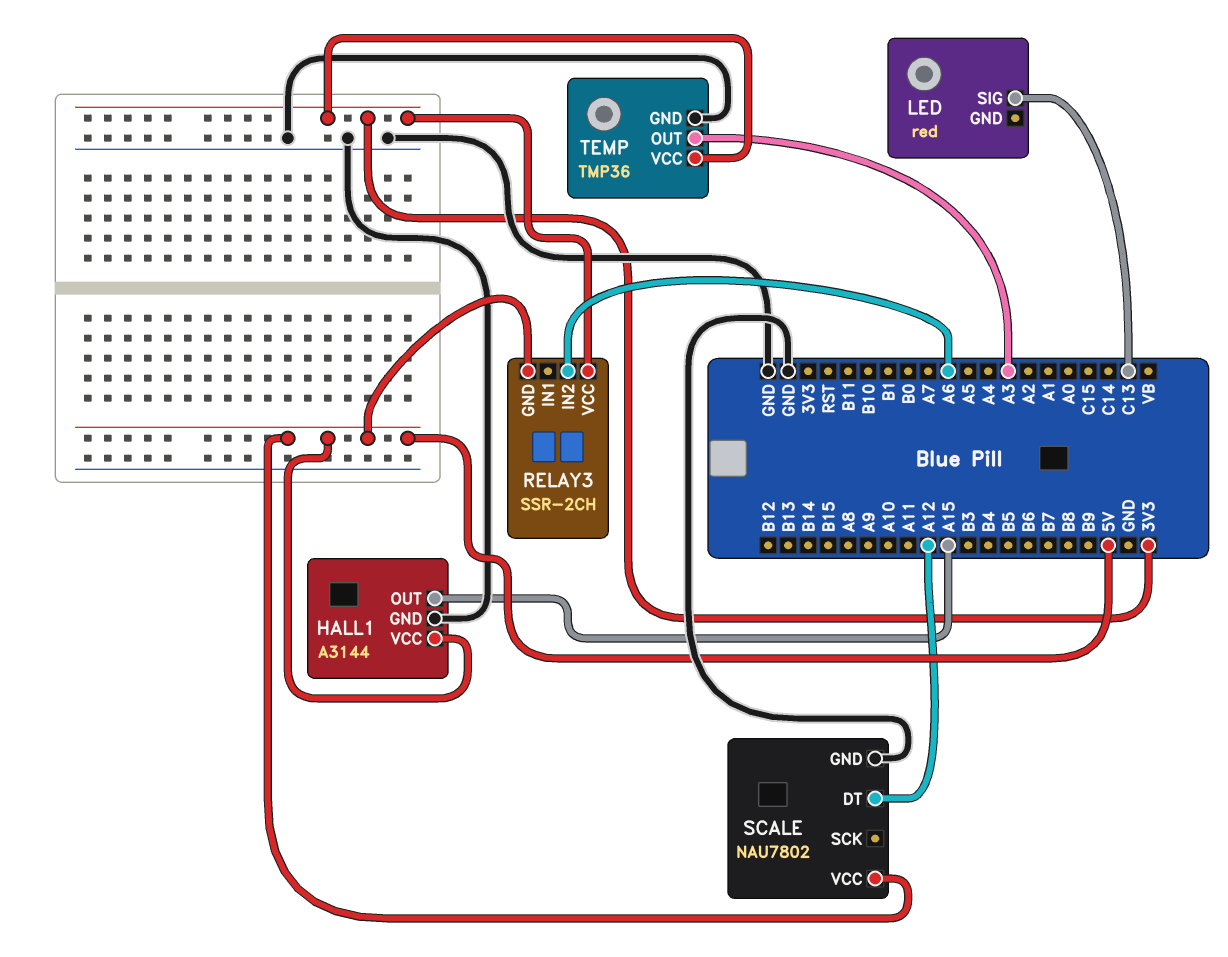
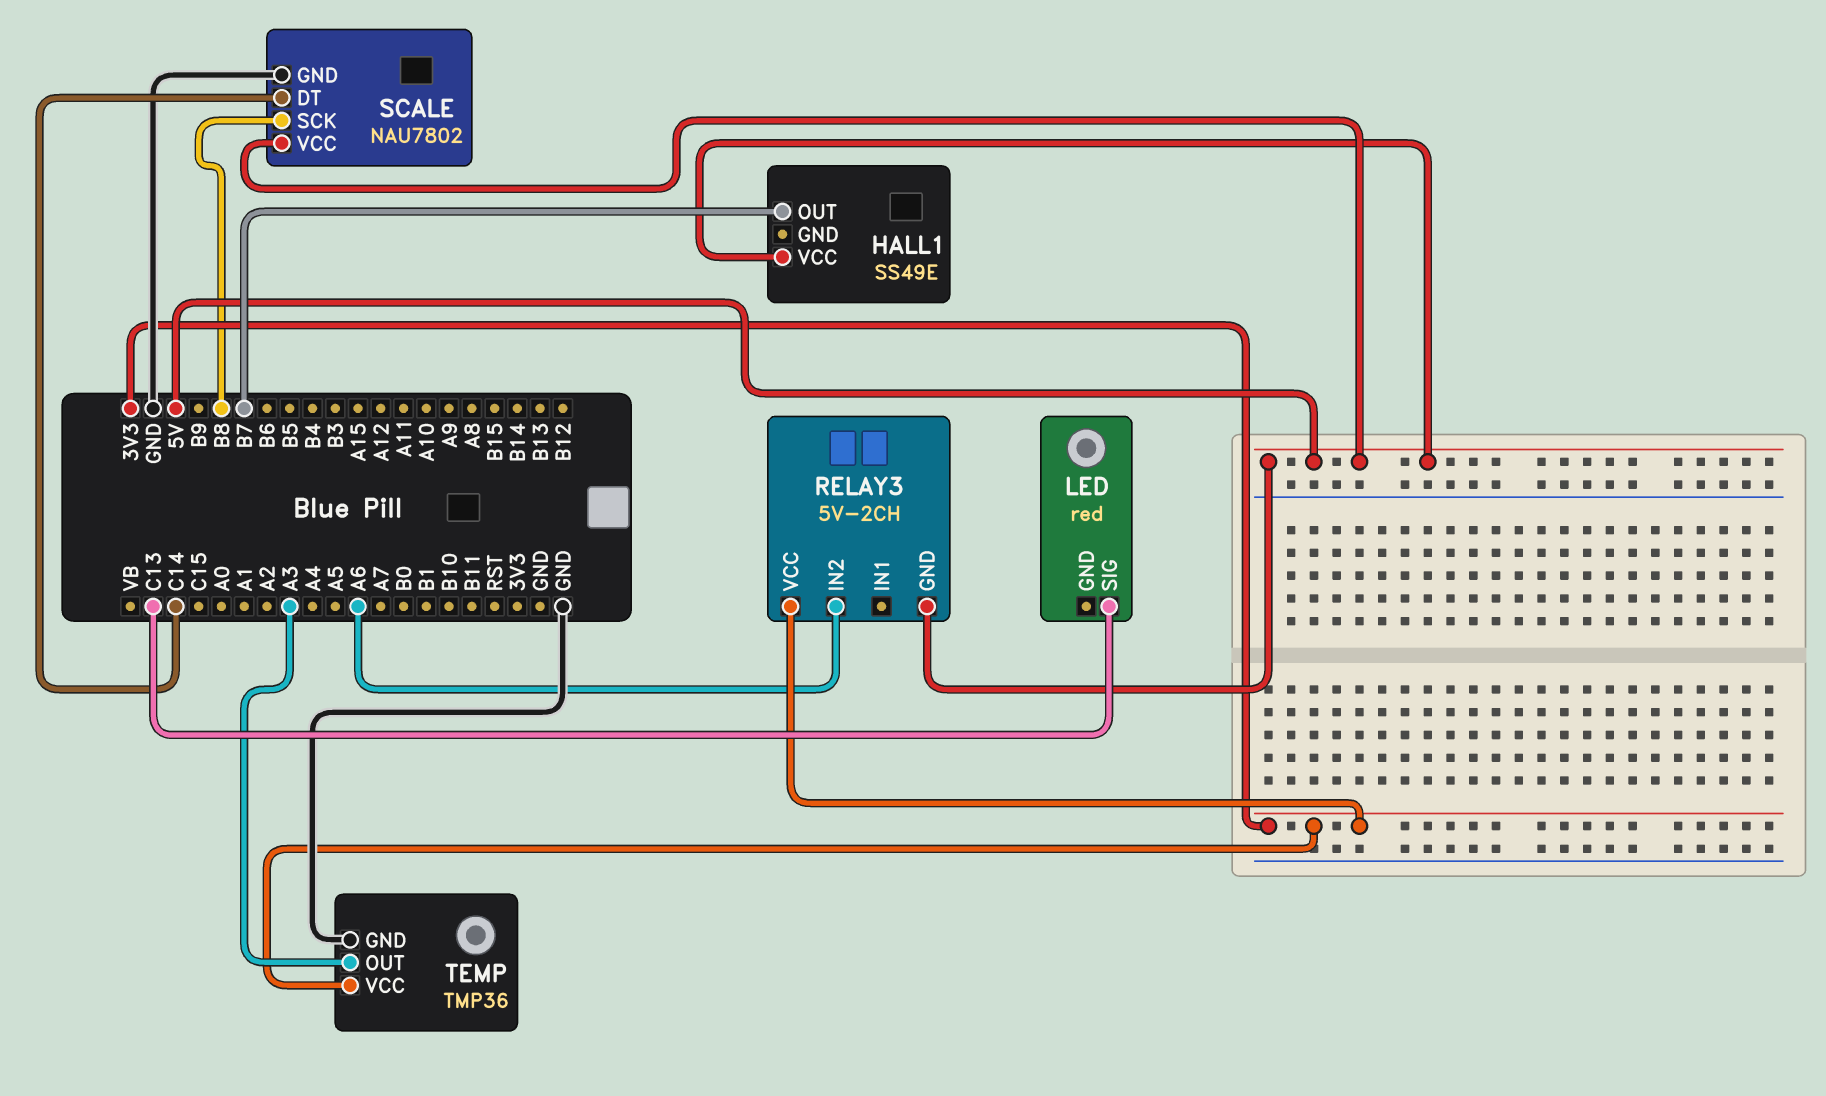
HALL1: A3144 -> SS49E
HALL1 pin GND: GND -> none
HALL1 pin OUT: A15 -> B7
RELAY3: SSR-2CH -> 5V-2CH
SCALE pin DT: A12 -> C14
SCALE pin SCK: none -> B8

